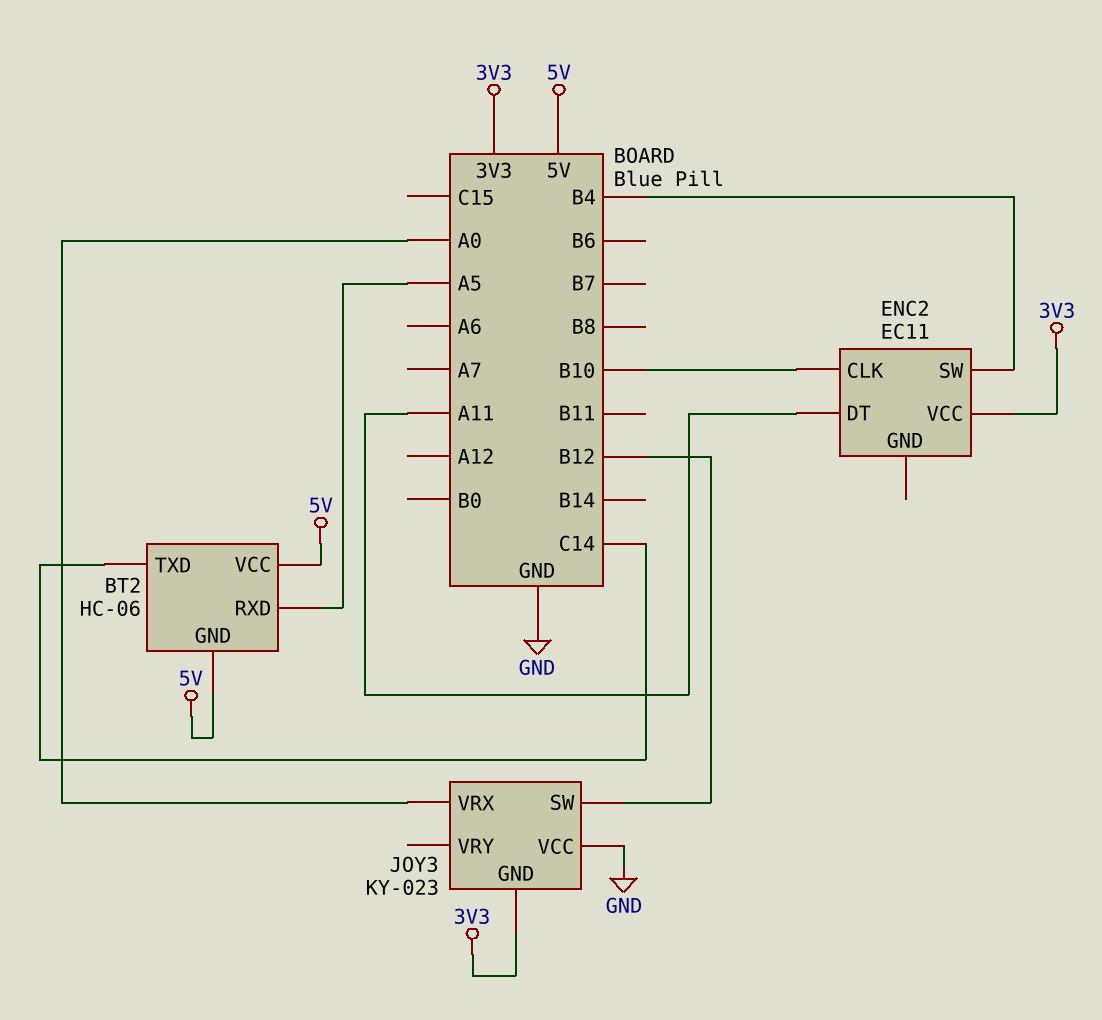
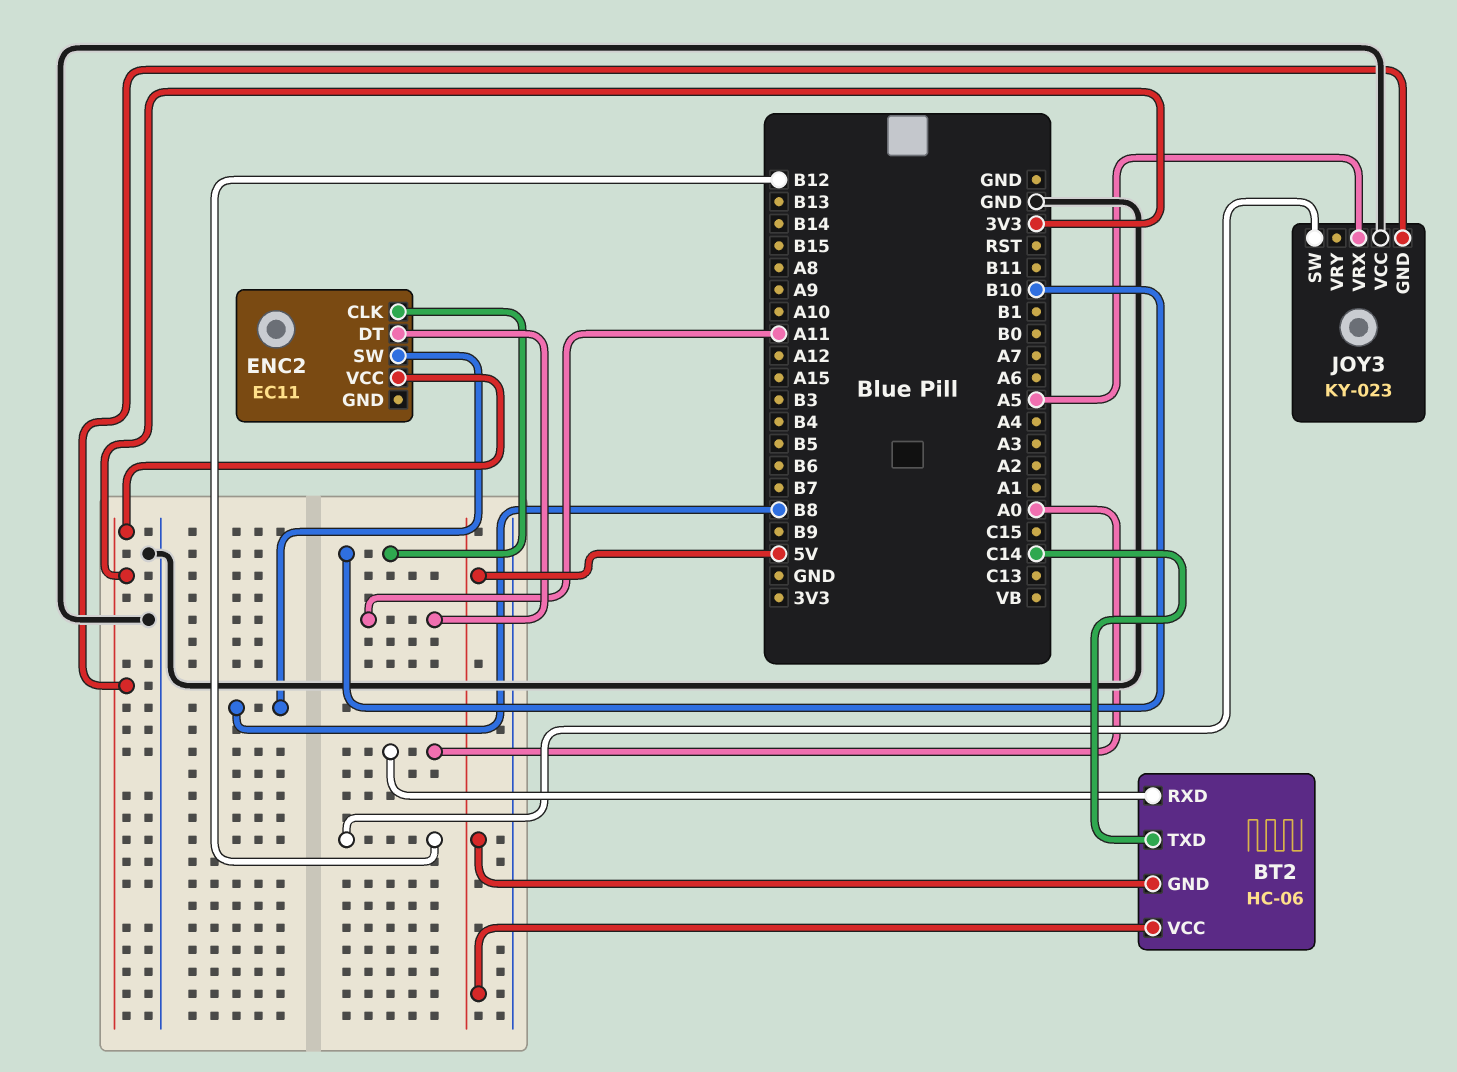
BT2 pin RXD: A5 -> A0
ENC2 pin SW: B4 -> B8
JOY3 pin VRX: A0 -> A5

